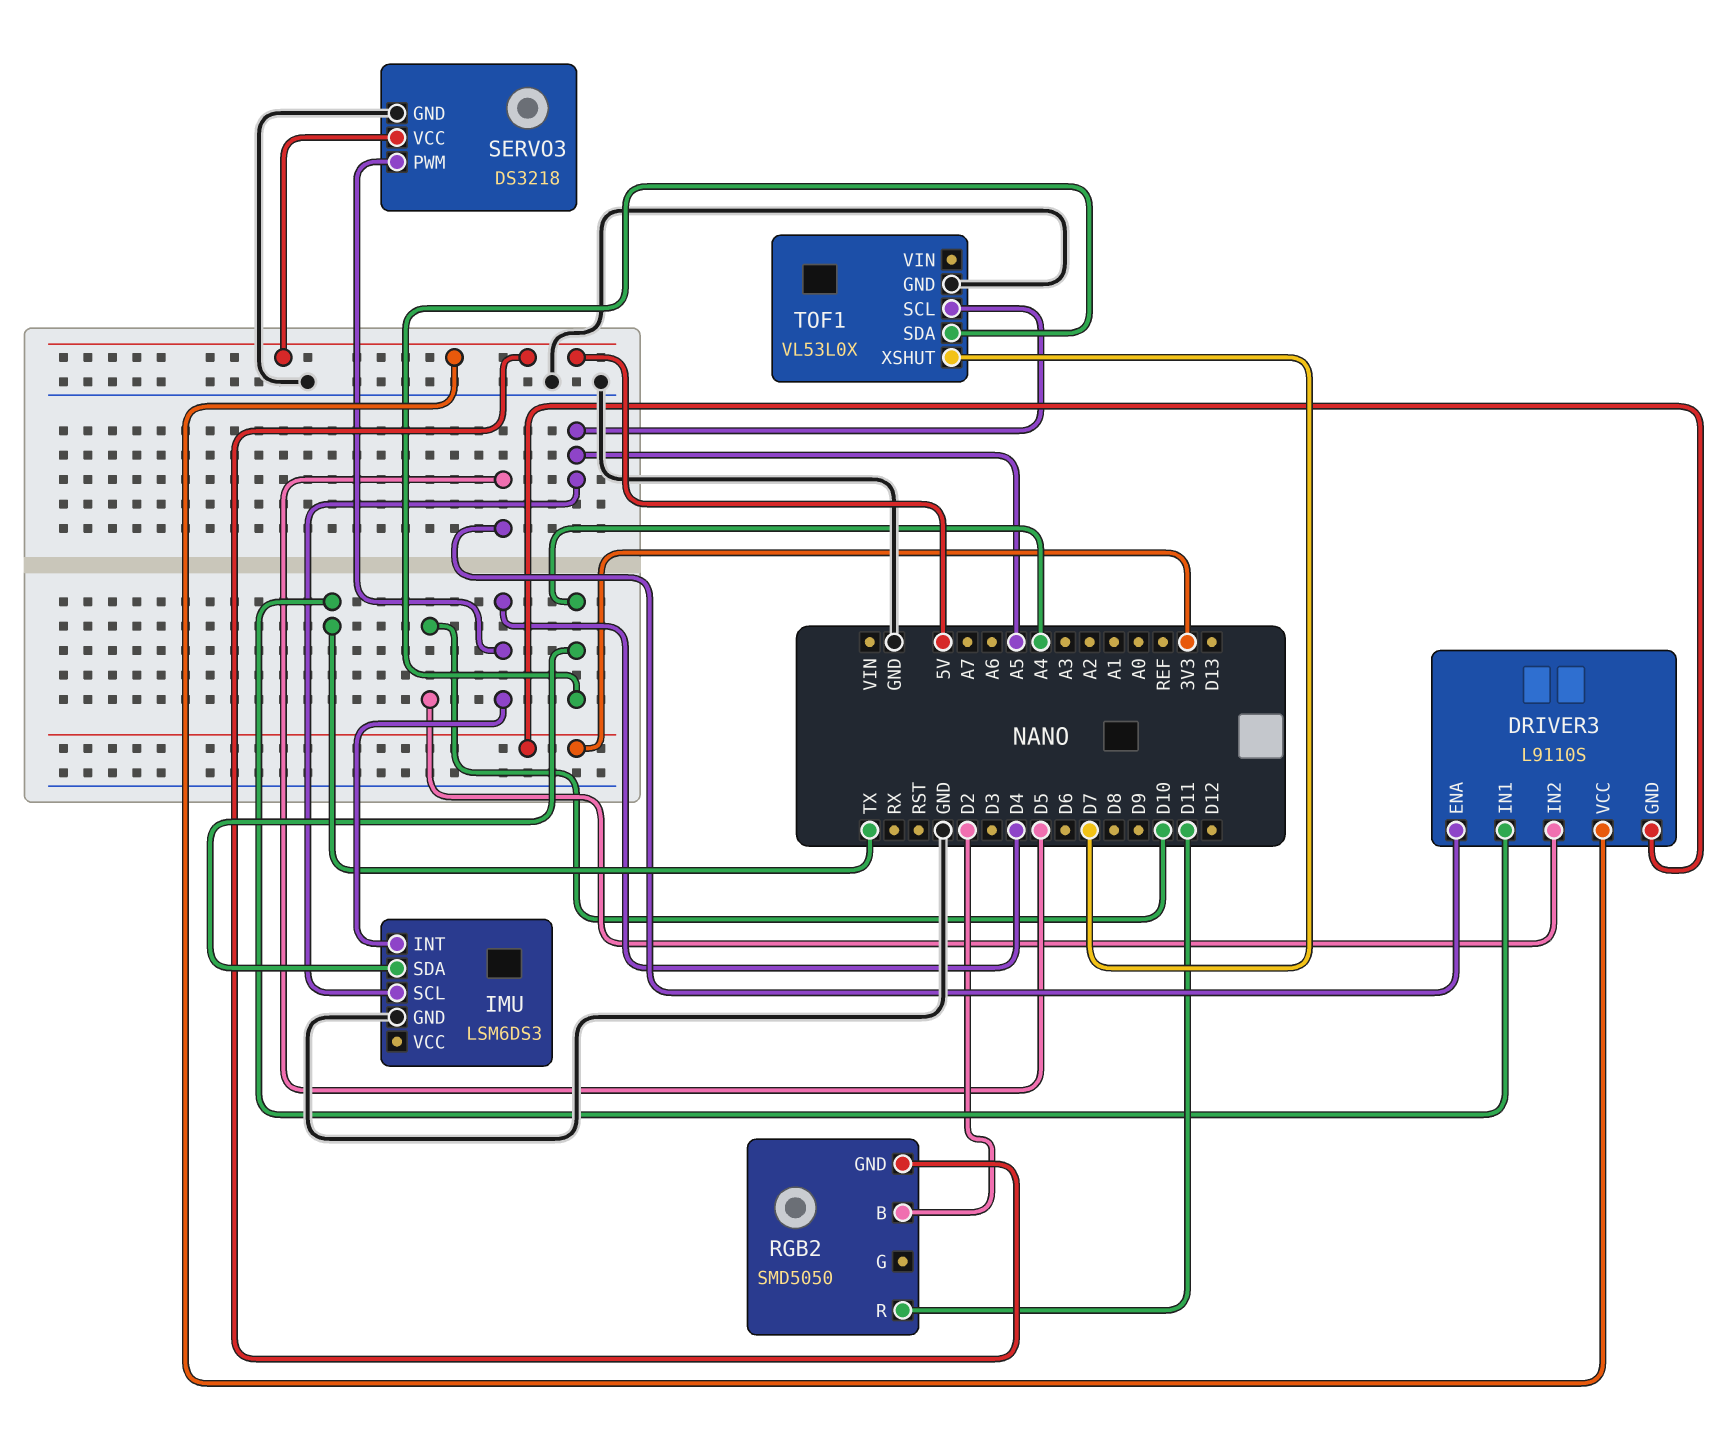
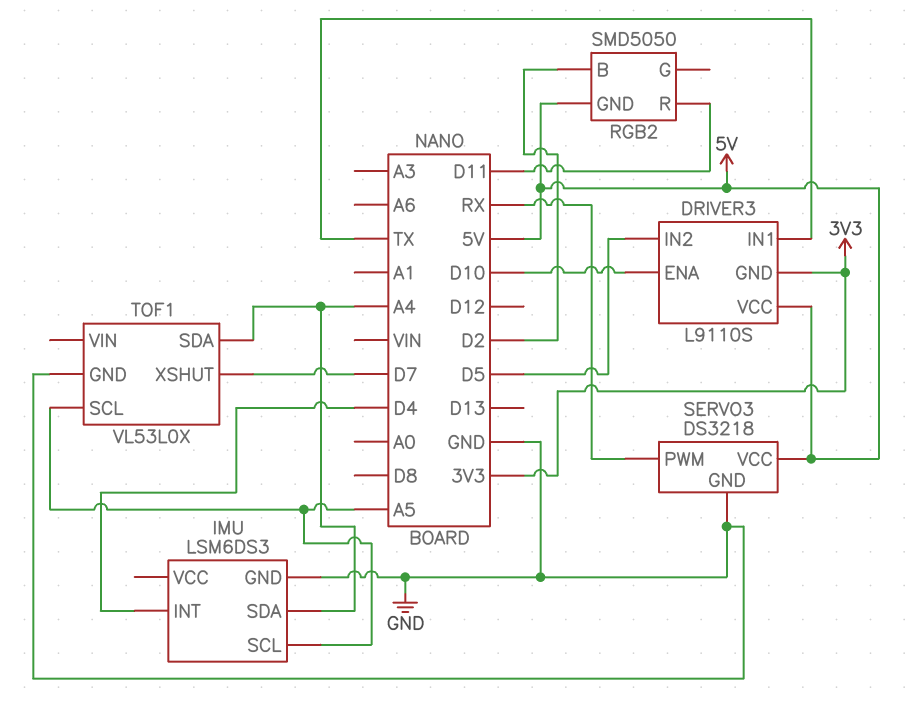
DRIVER3 pin ENA: D5 -> D10
DRIVER3 pin IN2: D10 -> D5
SERVO3 pin PWM: D4 -> RX

